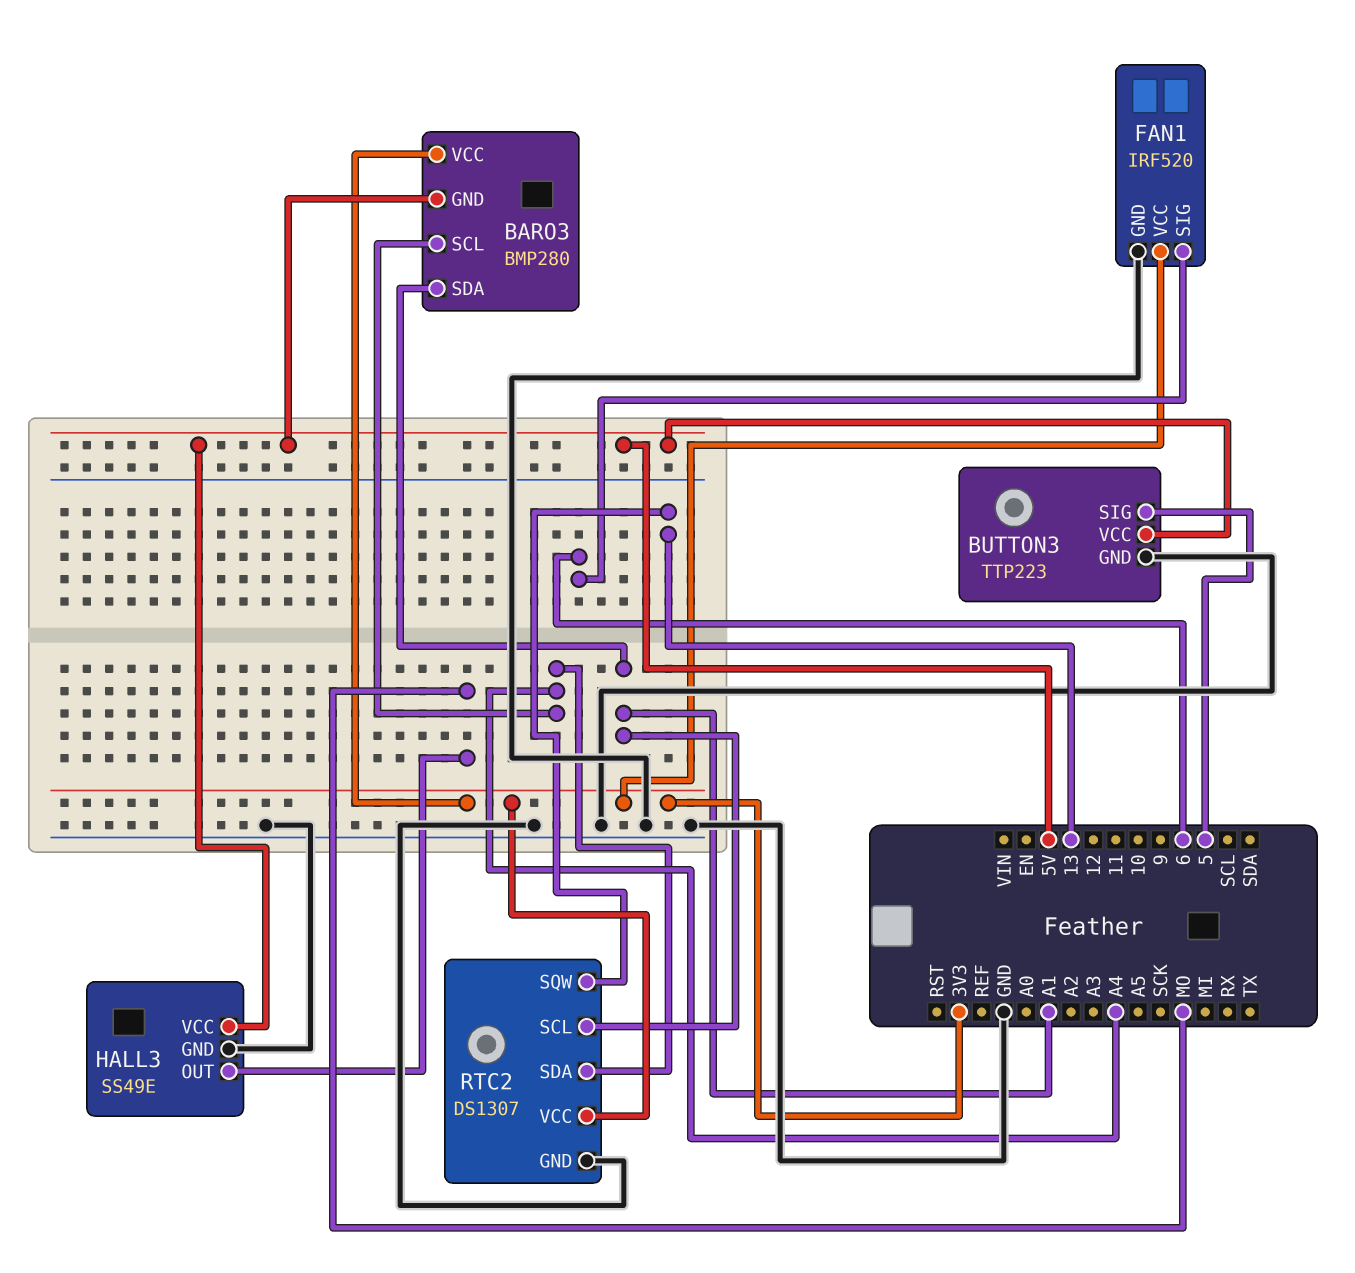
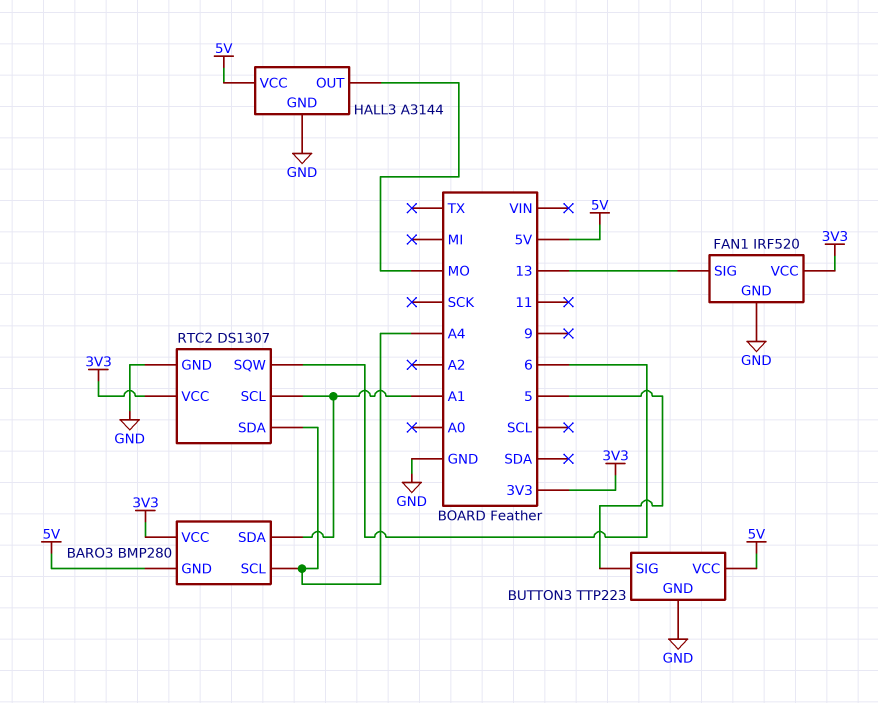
FAN1 pin SIG: 6 -> 13
HALL3: SS49E -> A3144
RTC2 pin SQW: 13 -> 6

